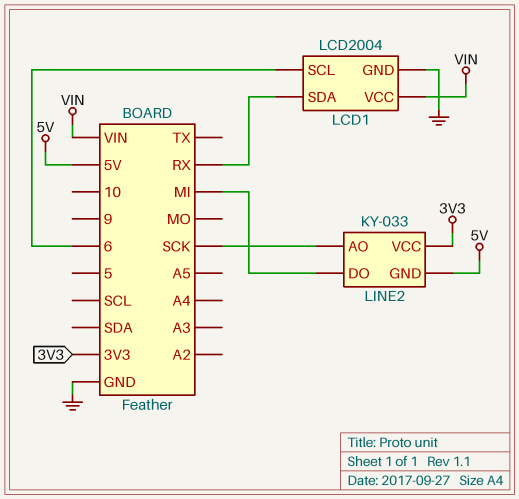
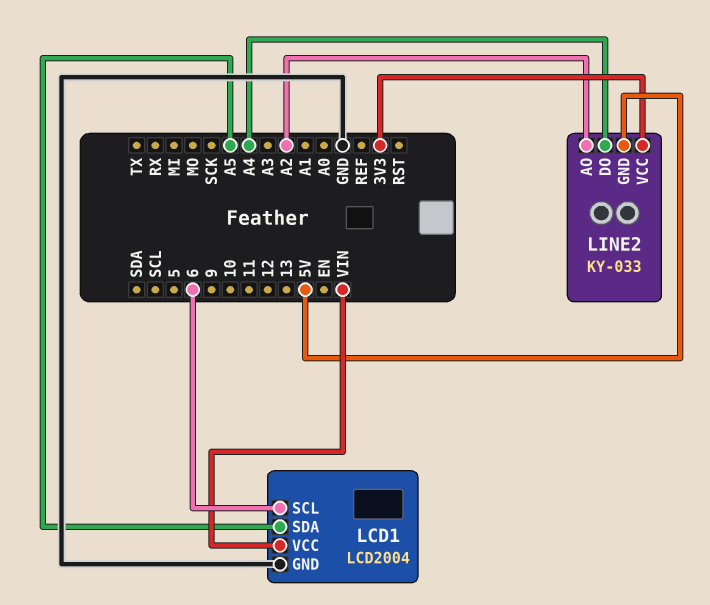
LCD1 pin SDA: RX -> A5
LINE2 pin AO: SCK -> A2
LINE2 pin DO: MI -> A4

